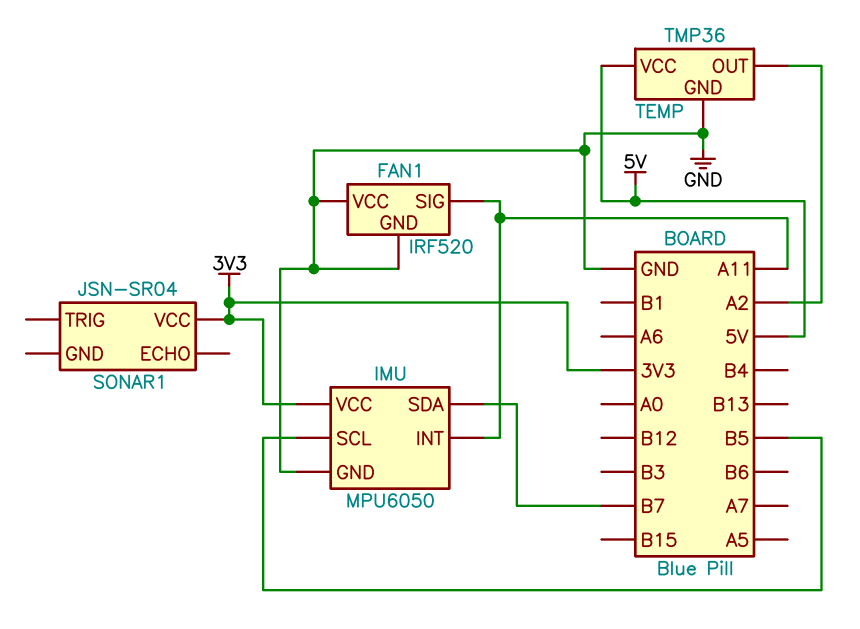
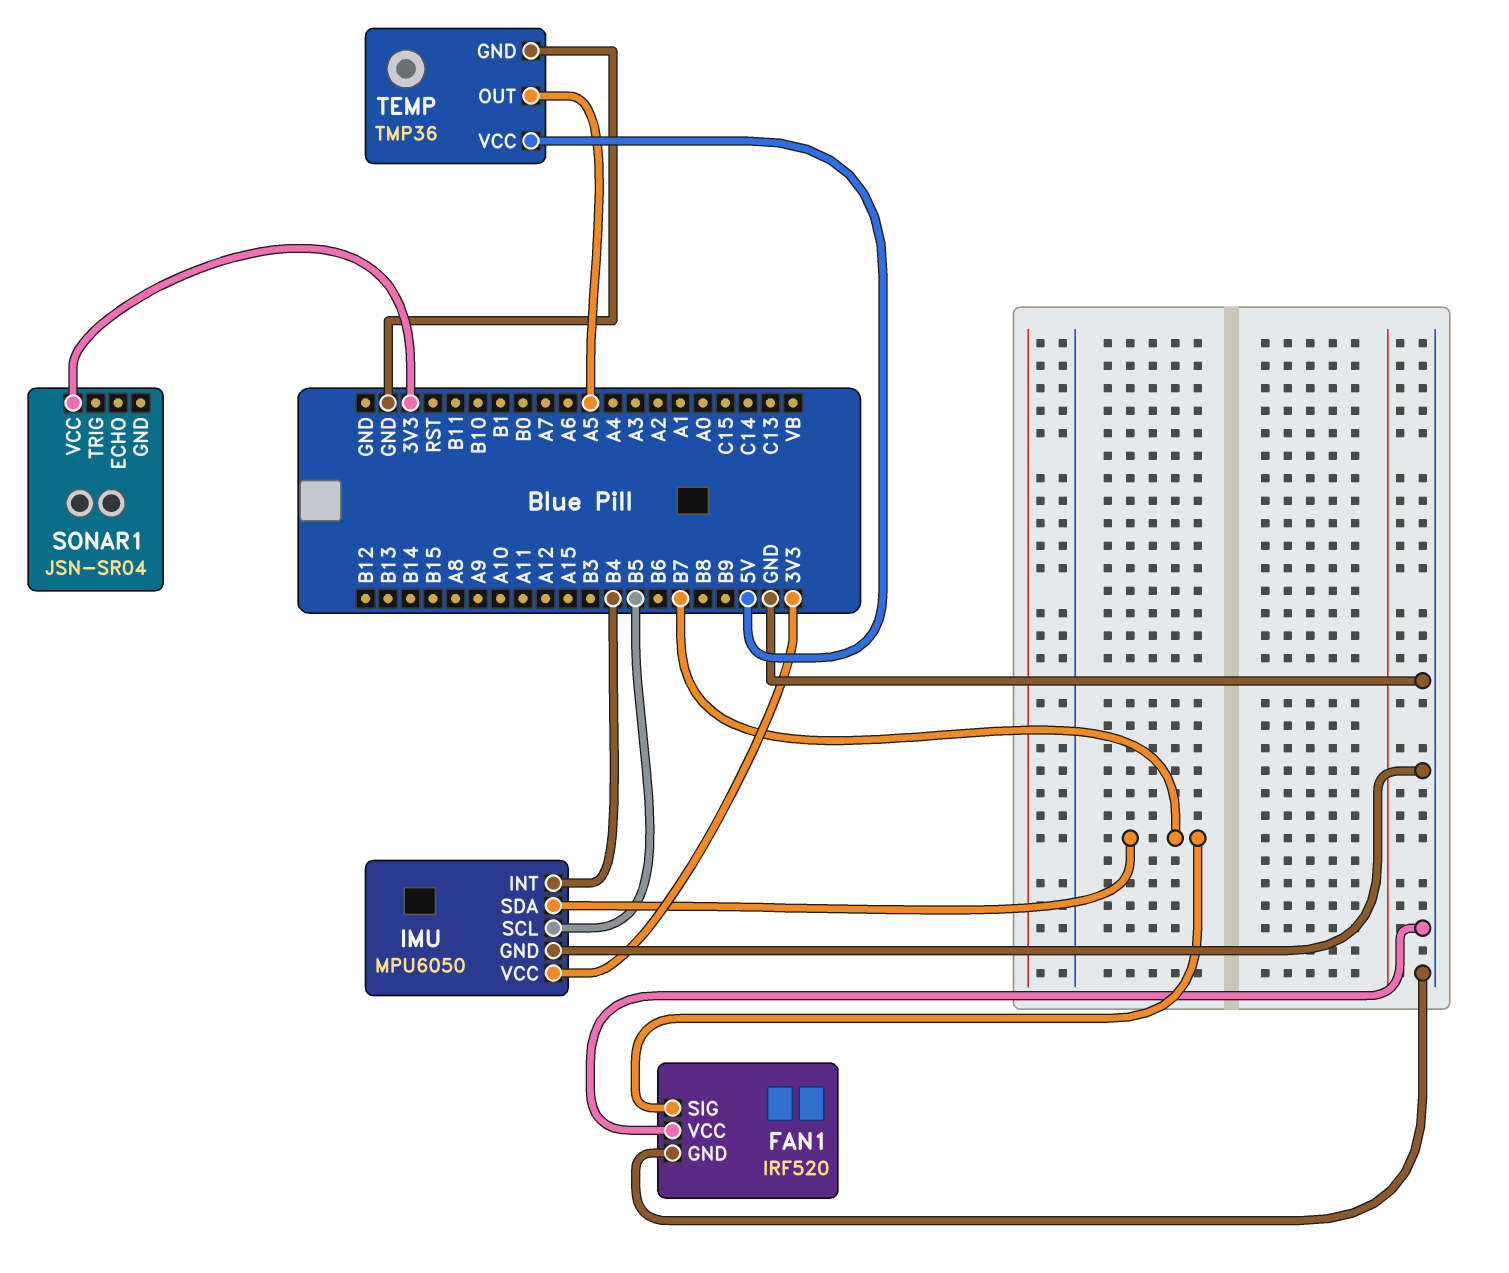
FAN1 pin SIG: A11 -> B7
IMU pin INT: A11 -> B4
TEMP pin OUT: A2 -> A5

